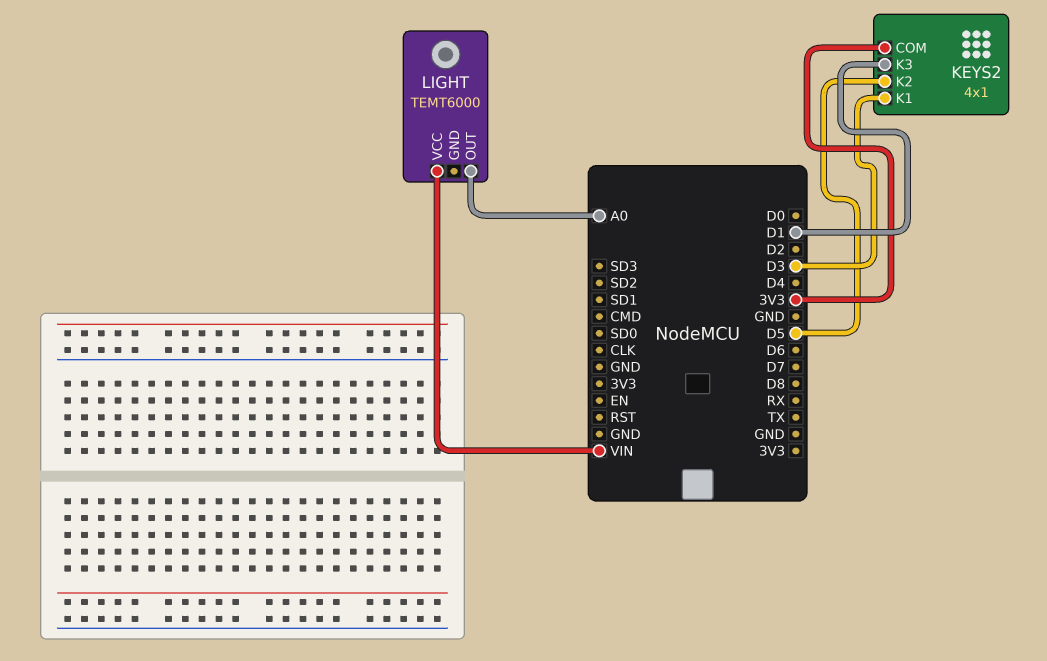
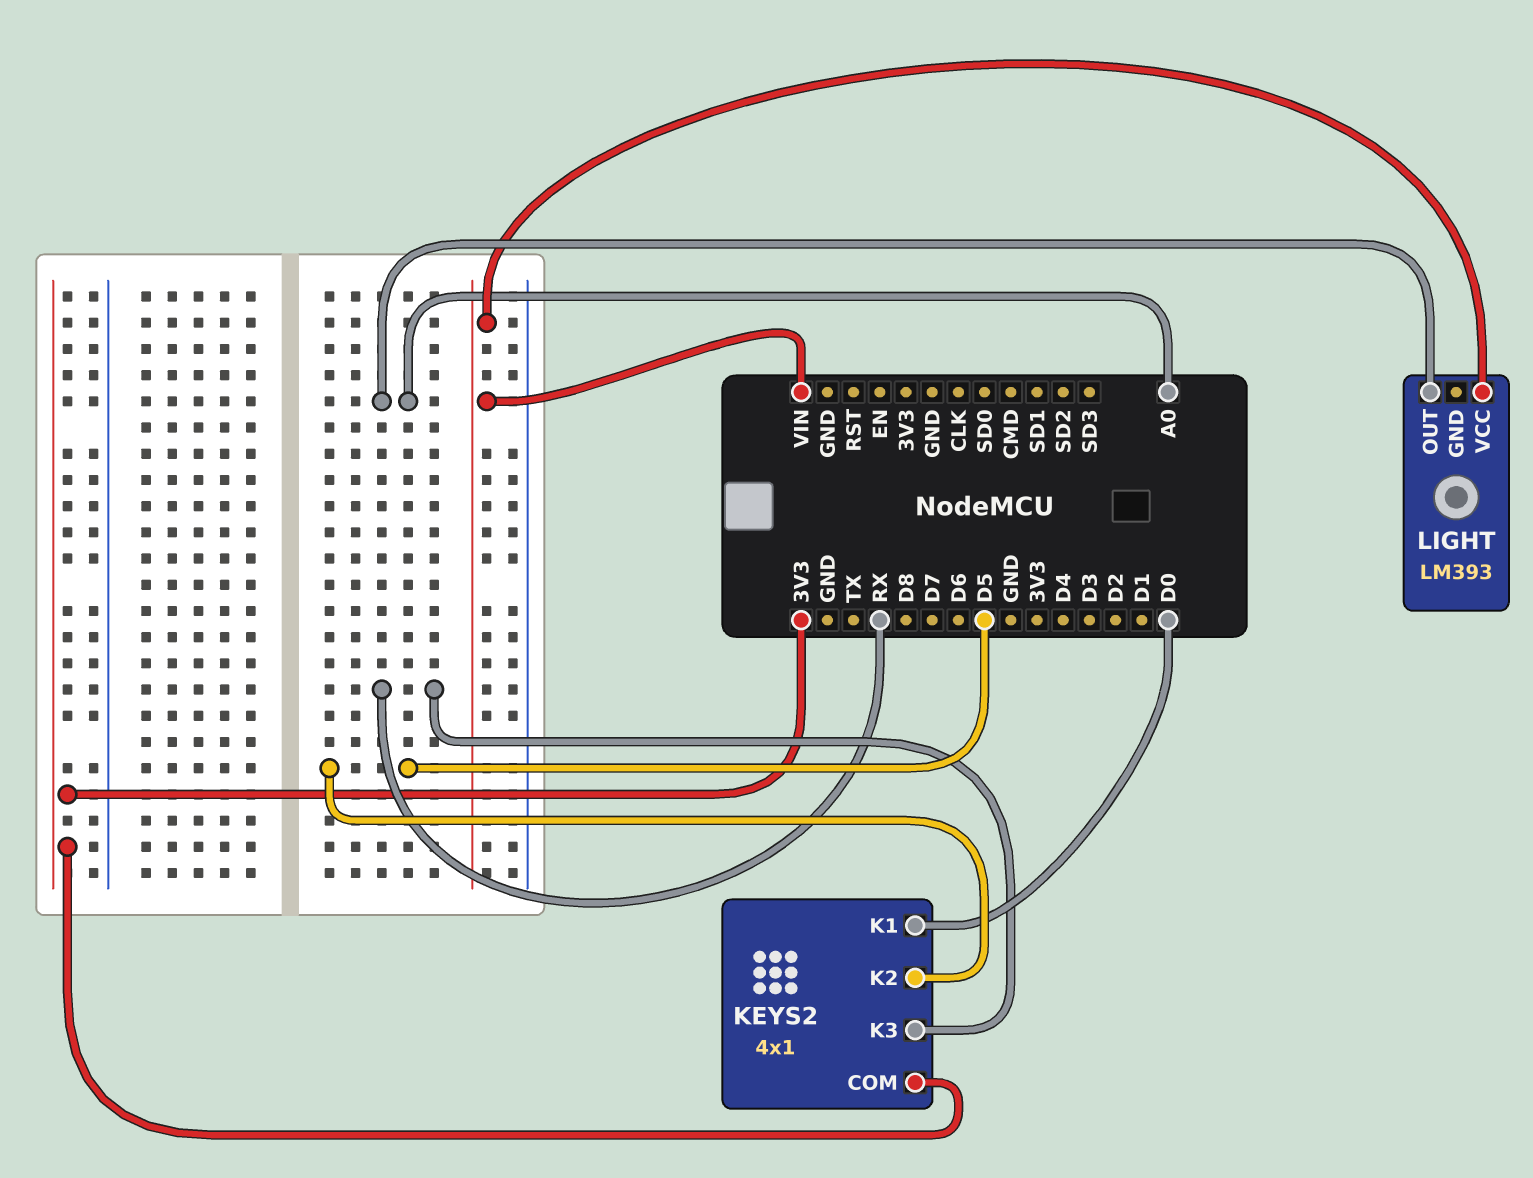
KEYS2 pin K1: D3 -> D0
KEYS2 pin K3: D1 -> RX
LIGHT: TEMT6000 -> LM393

